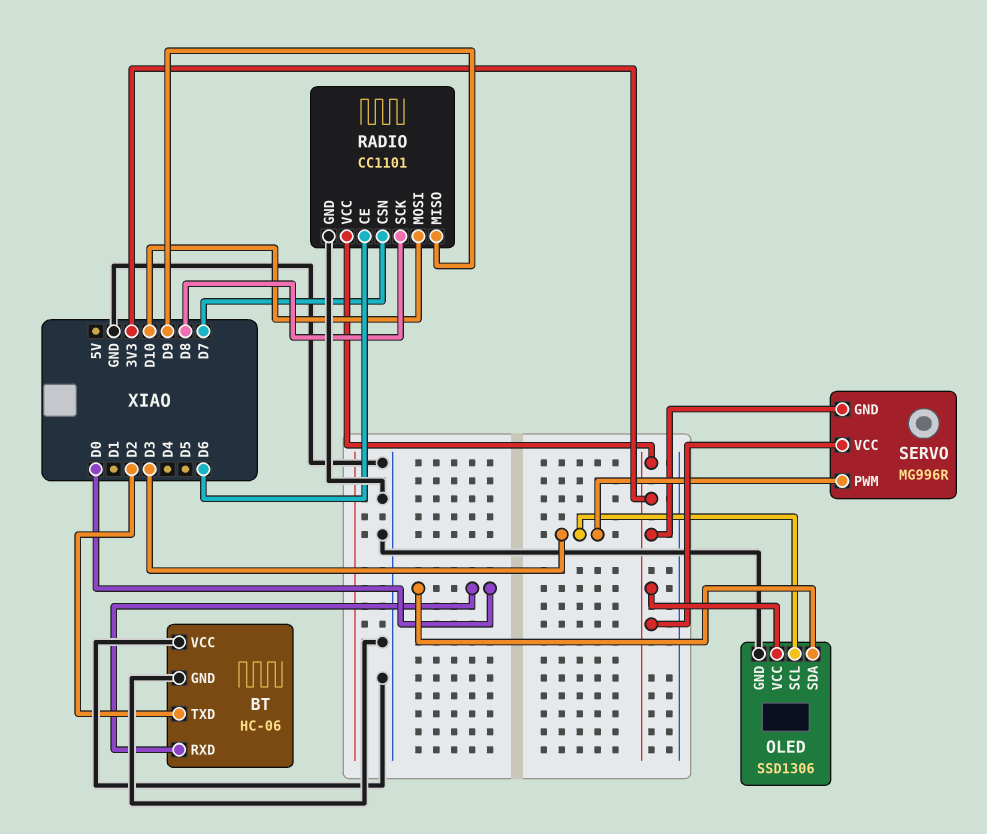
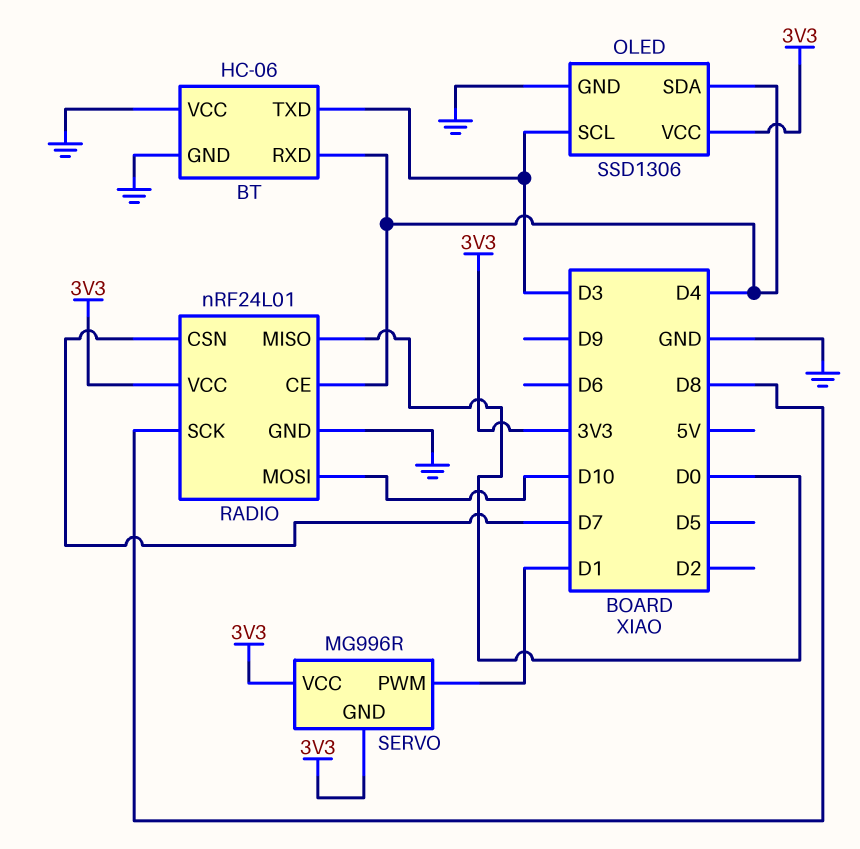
BT pin RXD: D0 -> D4
BT pin TXD: D2 -> D3
OLED pin SDA: D0 -> D4
RADIO: CC1101 -> nRF24L01
RADIO pin CE: D6 -> D4
RADIO pin MISO: D9 -> D0
SERVO pin PWM: D3 -> D1

